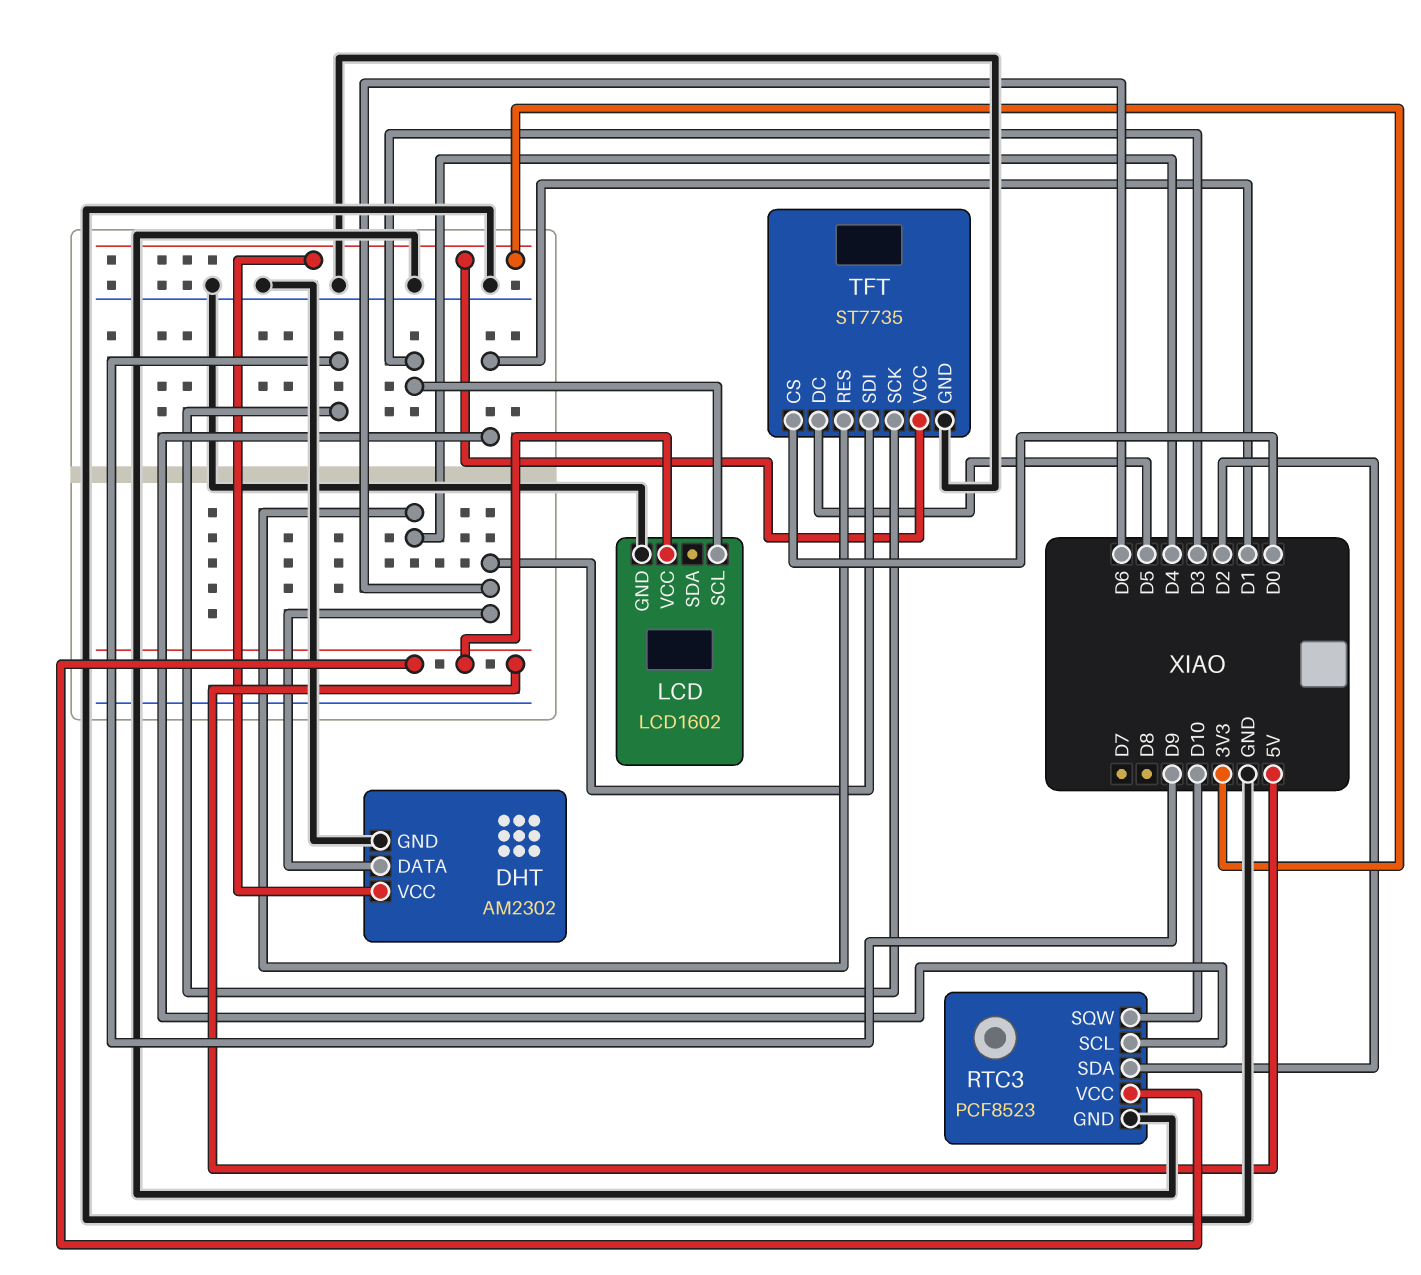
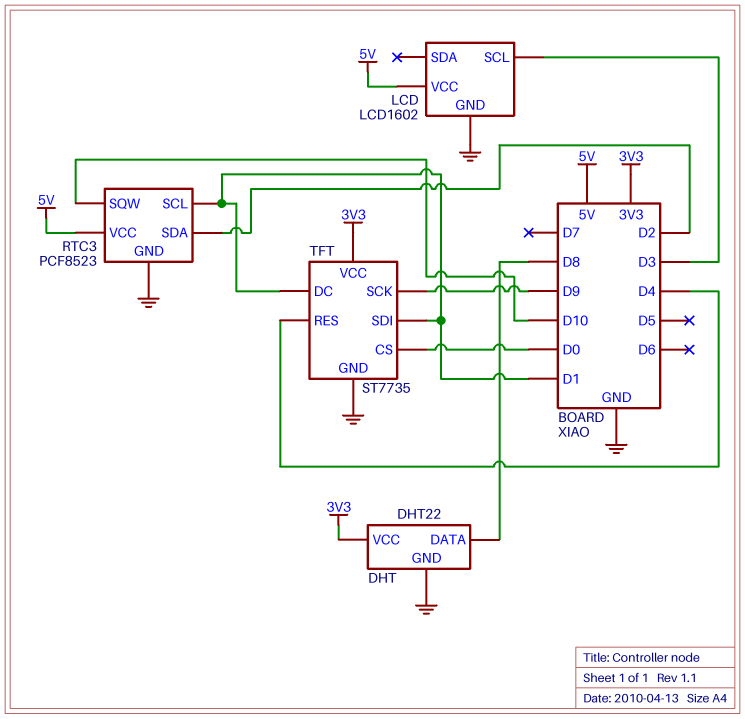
DHT: AM2302 -> DHT22
DHT pin DATA: D6 -> D8
TFT pin DC: D5 -> D1
TFT pin SDI: D6 -> D1

